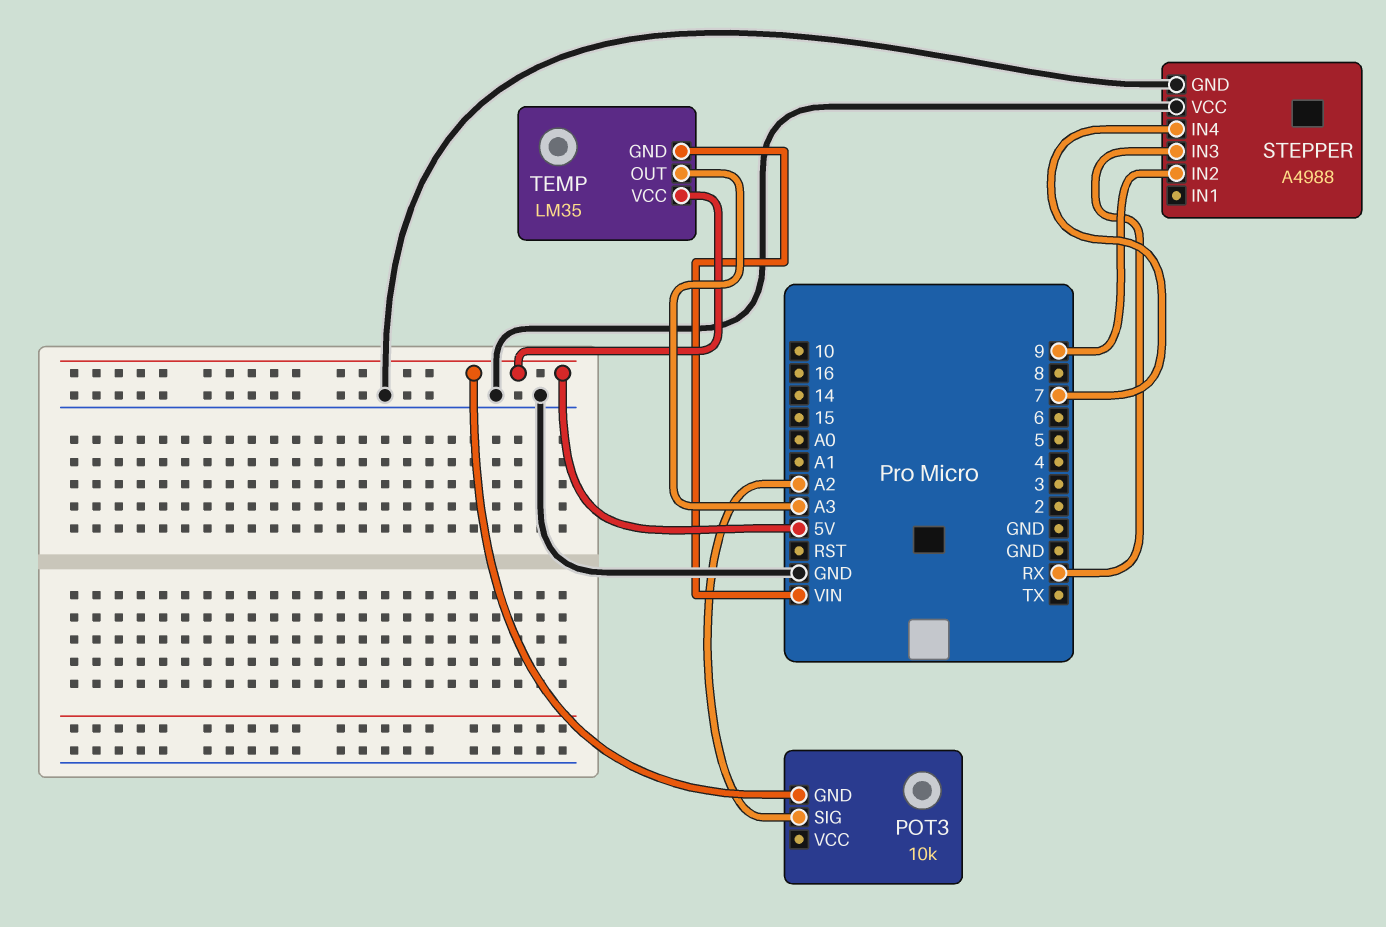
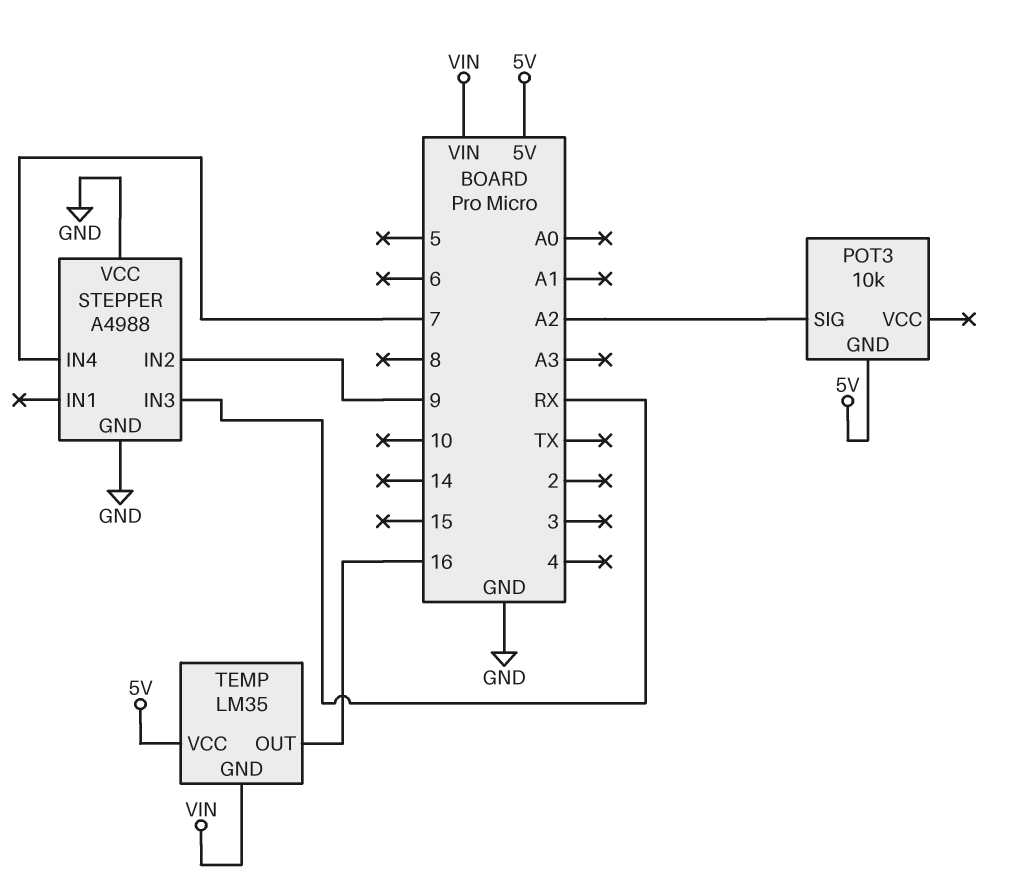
TEMP pin OUT: A3 -> 16

